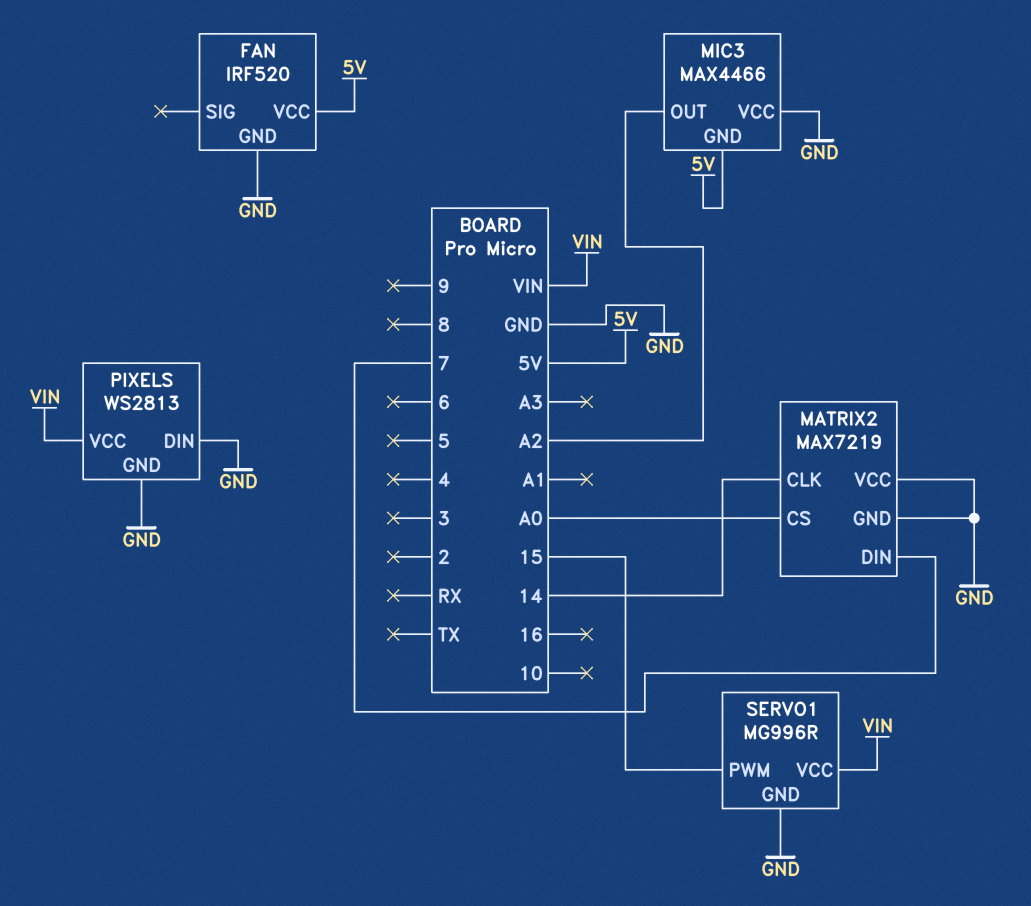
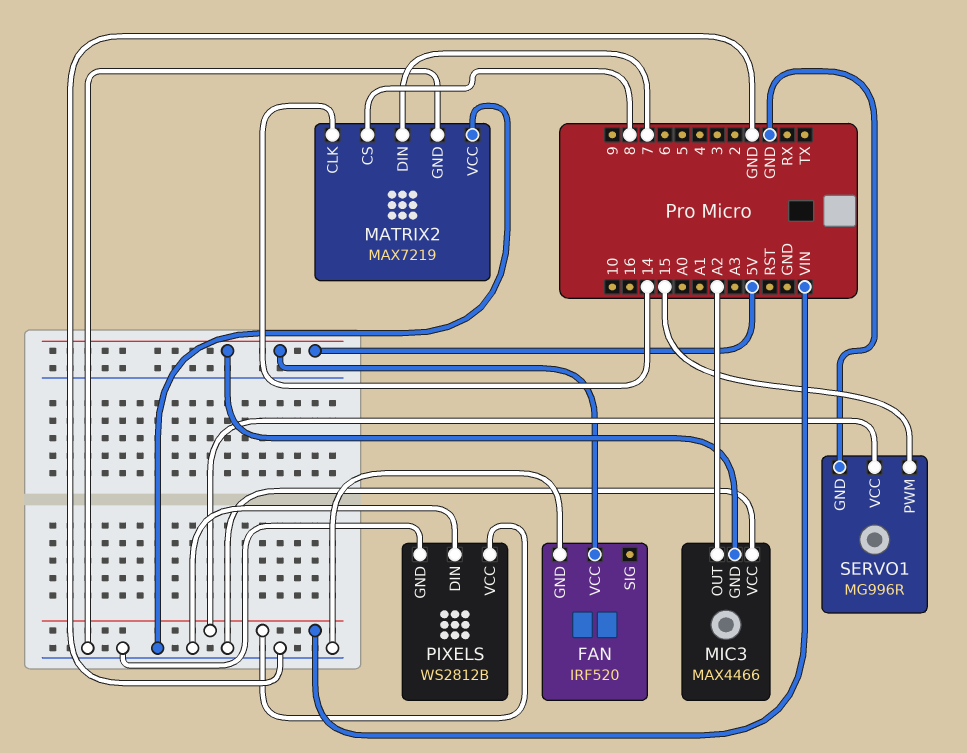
MATRIX2 pin CS: A0 -> 8
PIXELS: WS2813 -> WS2812B

